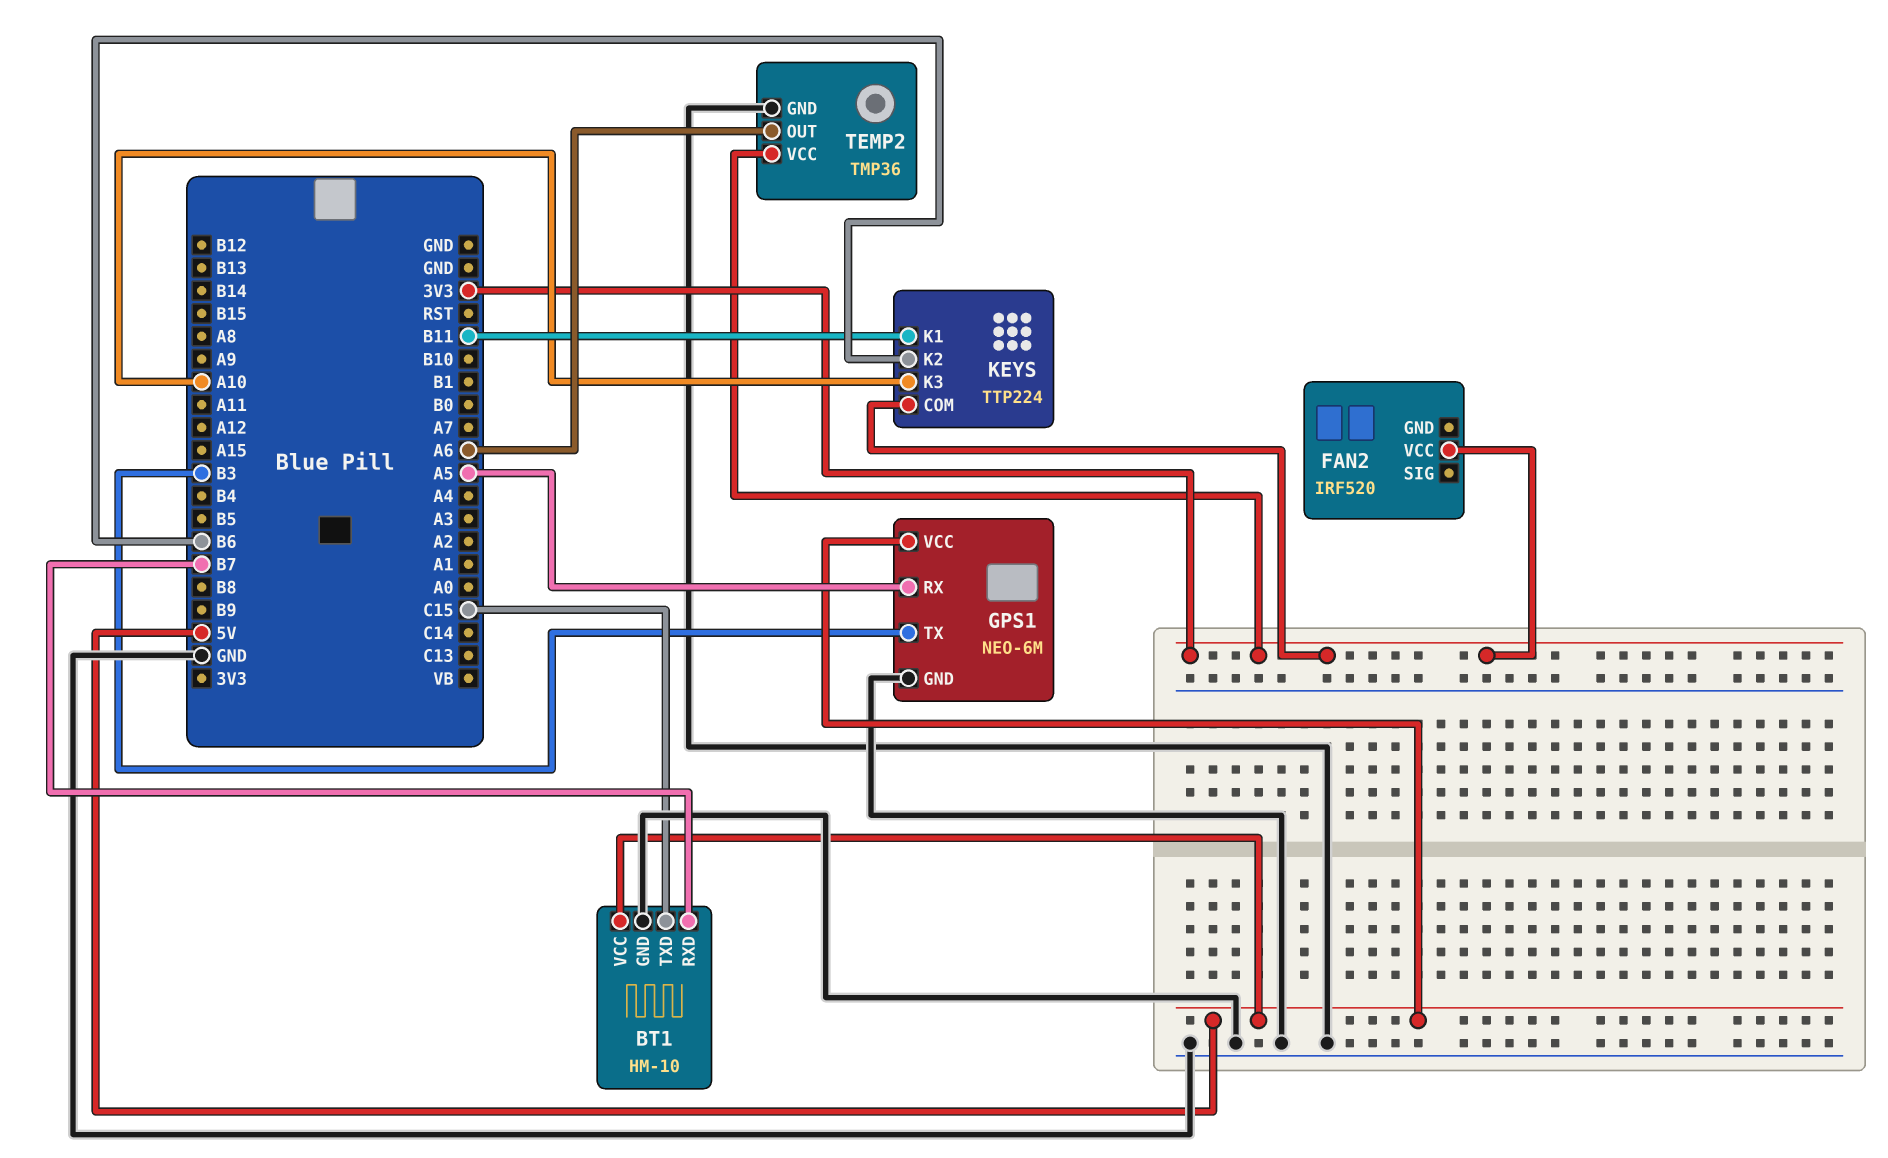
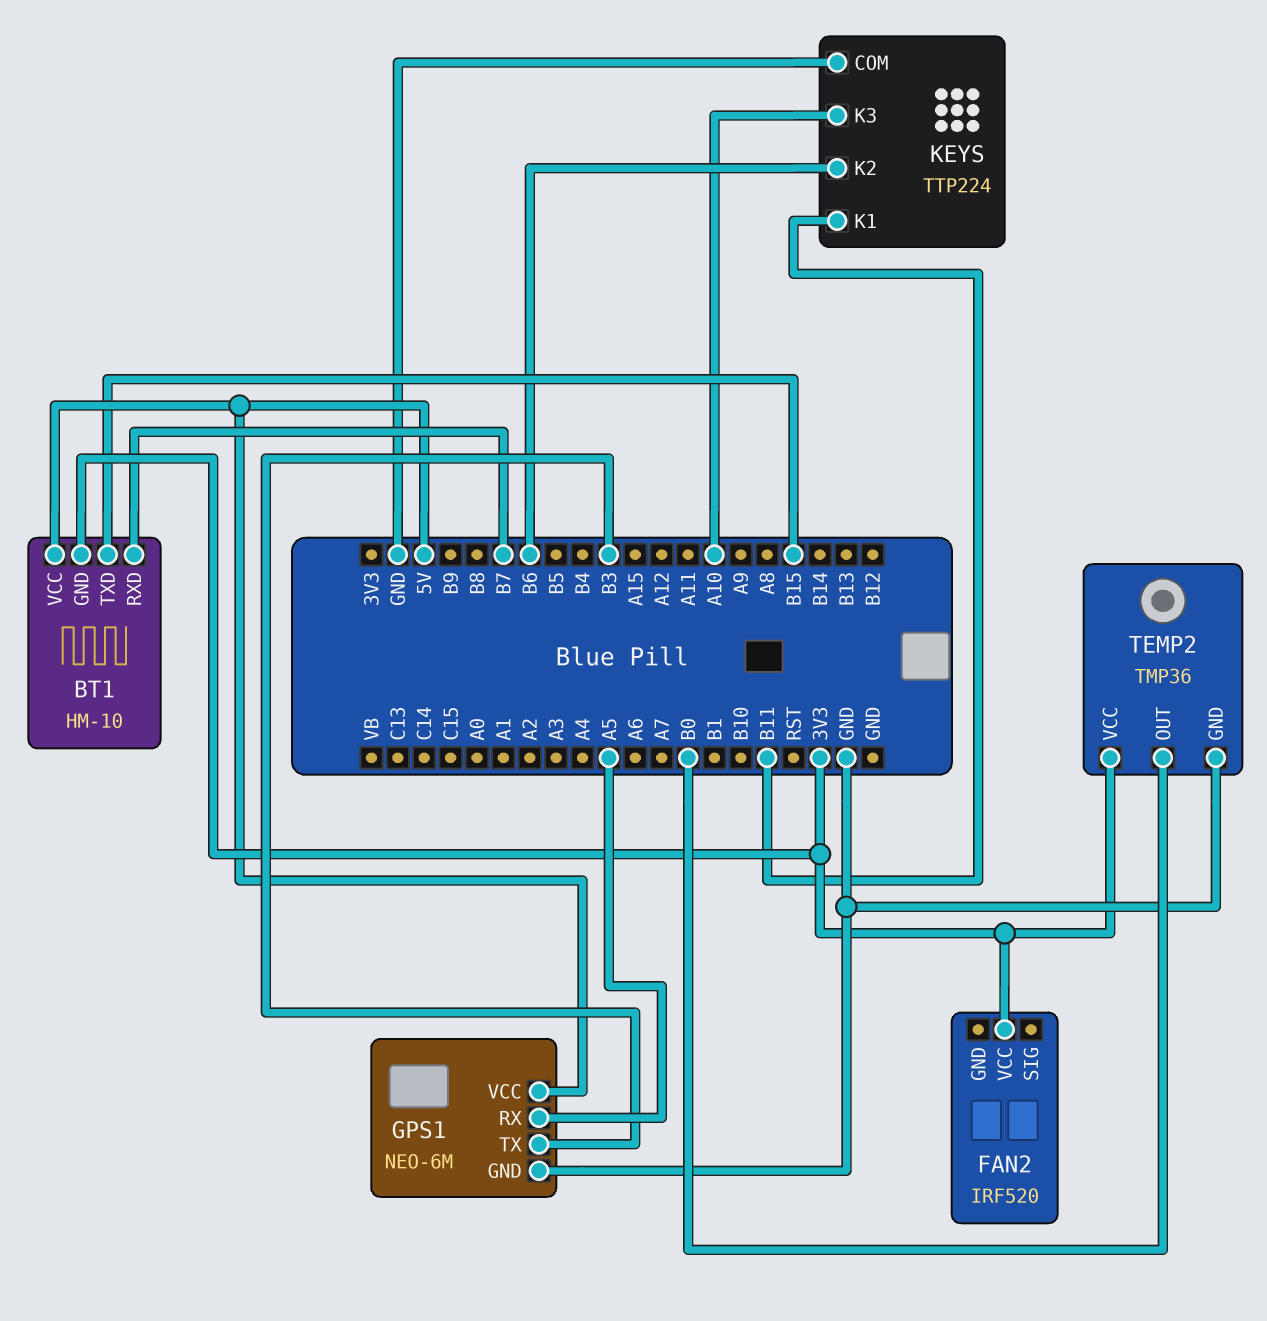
BT1 pin GND: GND -> 3V3
BT1 pin TXD: C15 -> B15
KEYS pin COM: 3V3 -> GND
TEMP2 pin OUT: A6 -> B0

